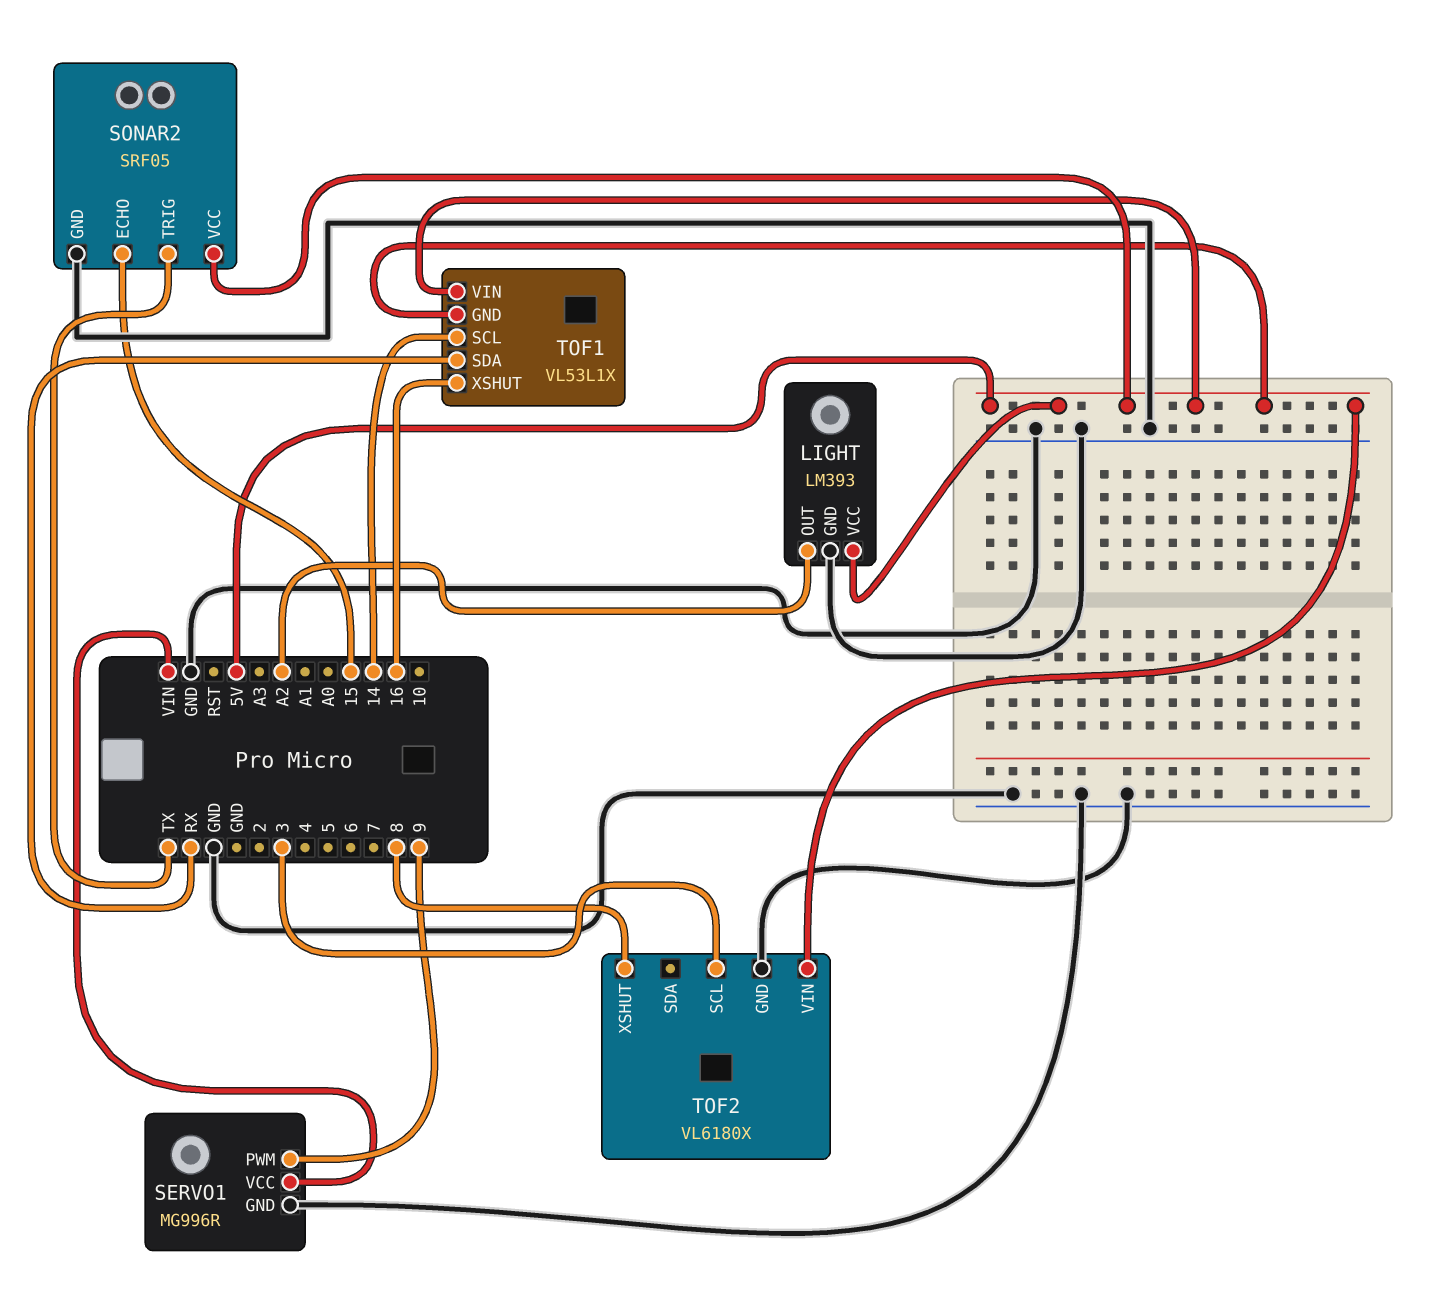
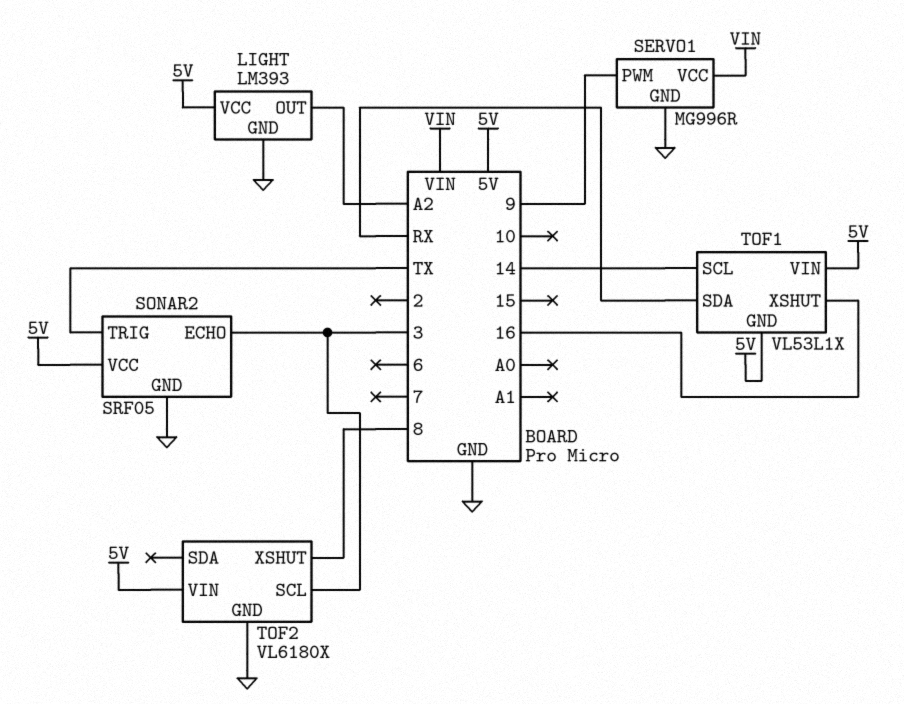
SONAR2 pin ECHO: 15 -> 3

